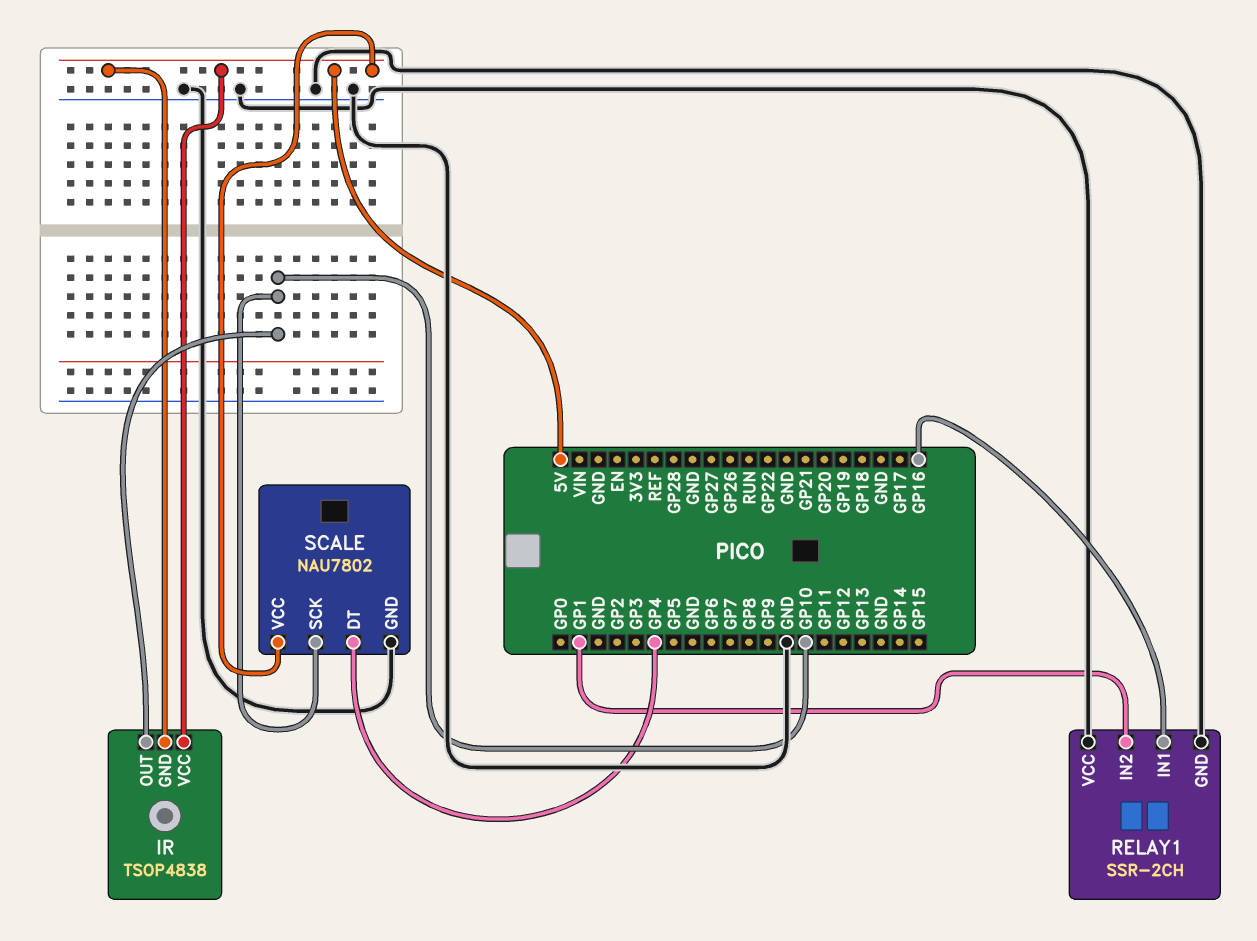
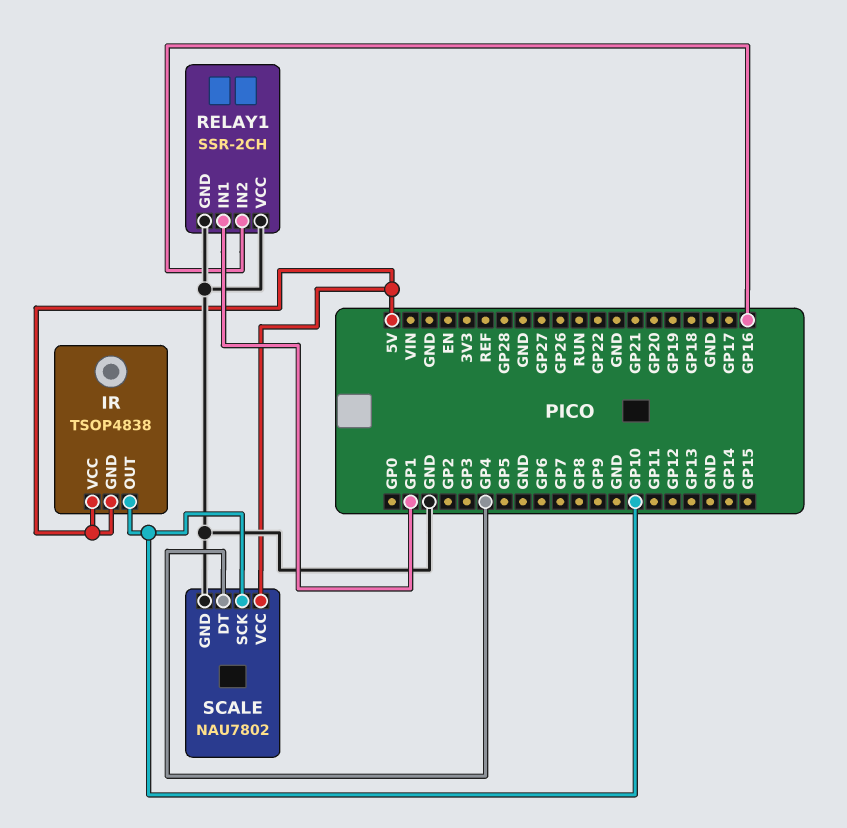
RELAY1 pin IN1: GP16 -> GP1
RELAY1 pin IN2: GP1 -> GP16

